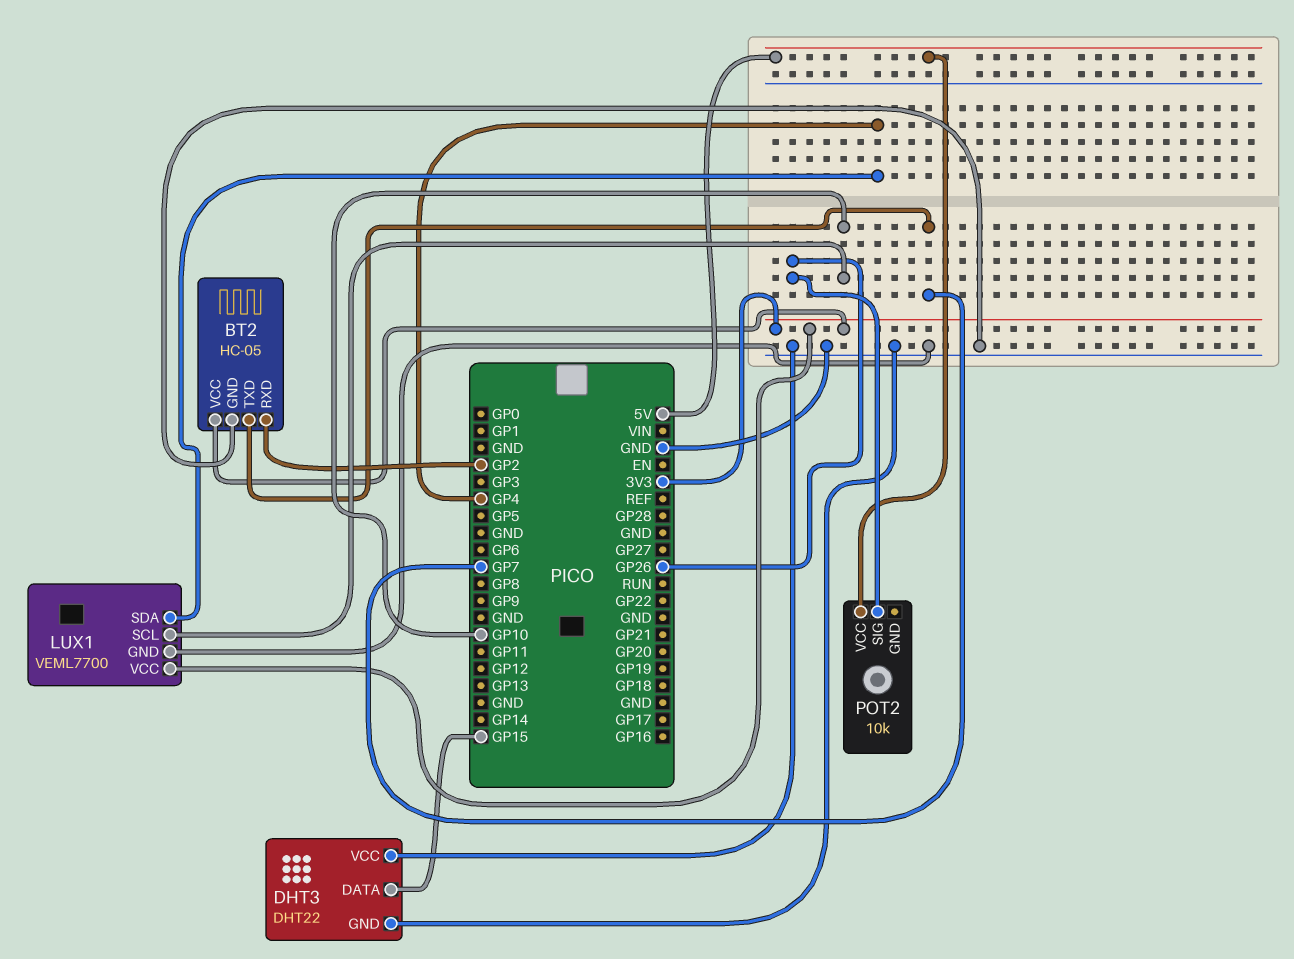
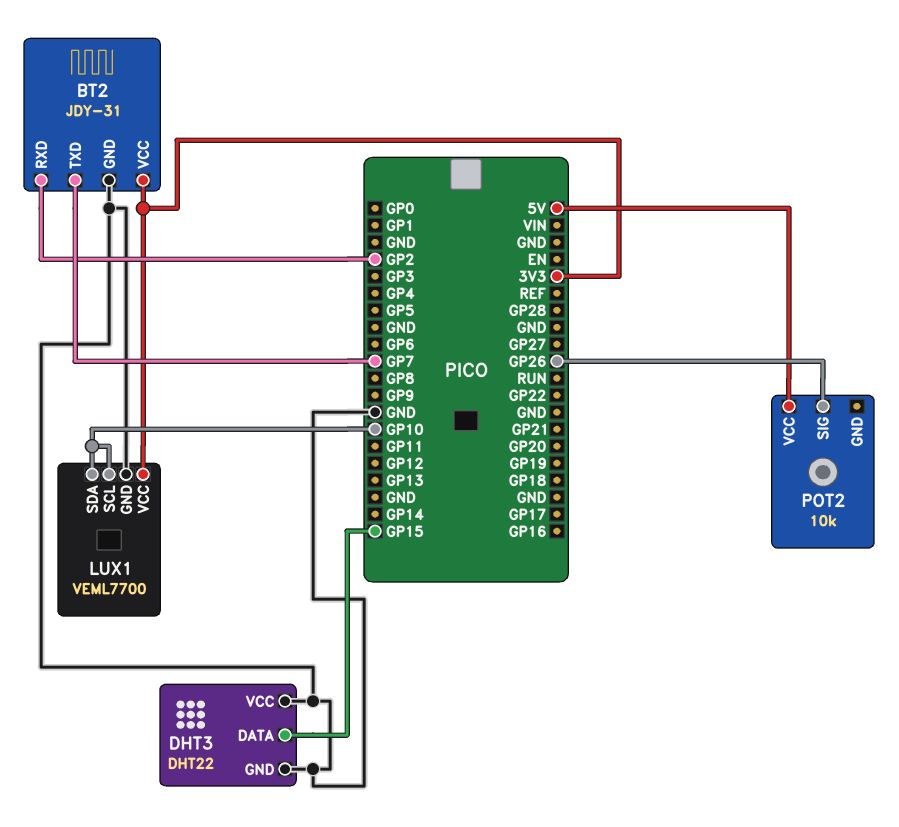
BT2: HC-05 -> JDY-31
LUX1 pin SDA: GP4 -> GP10

